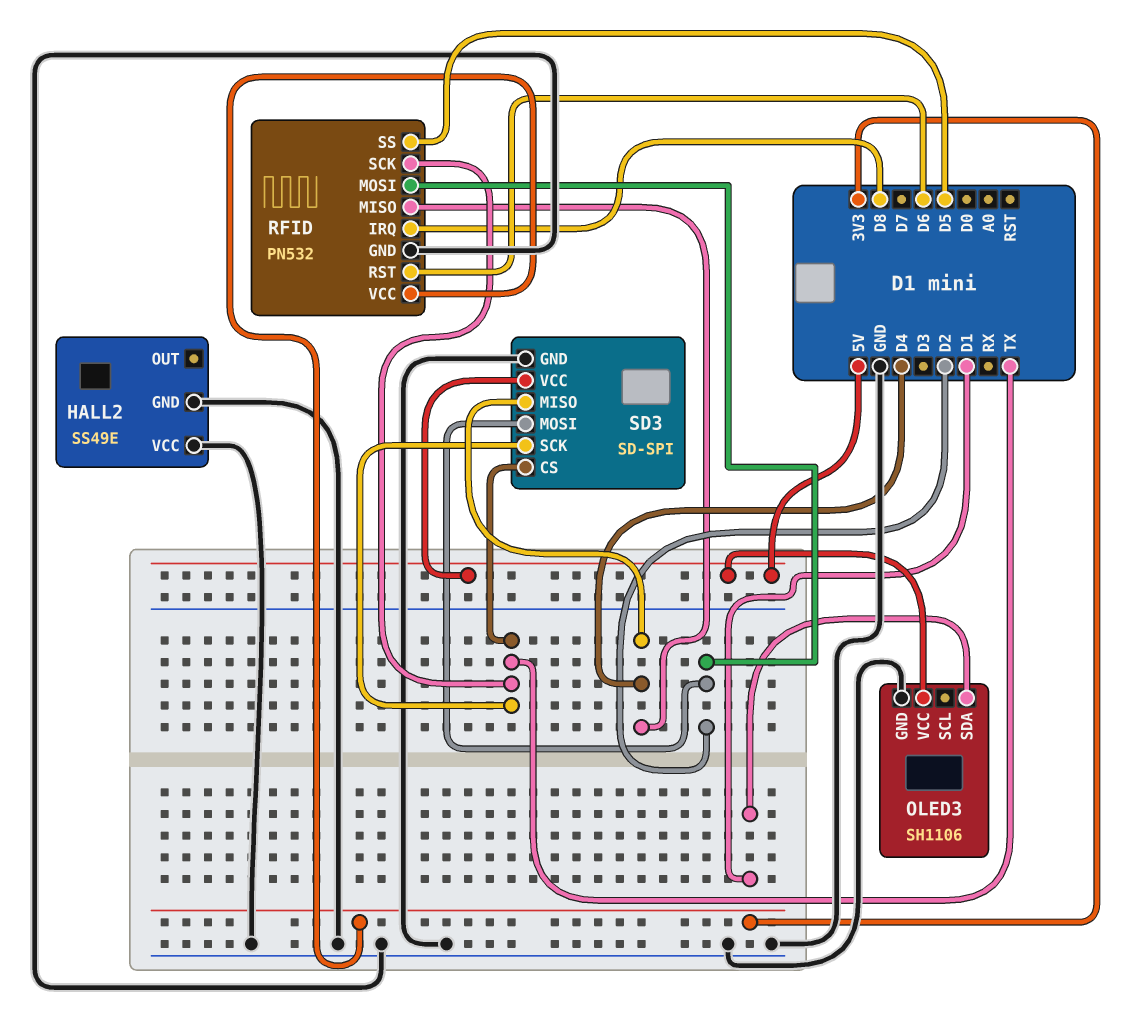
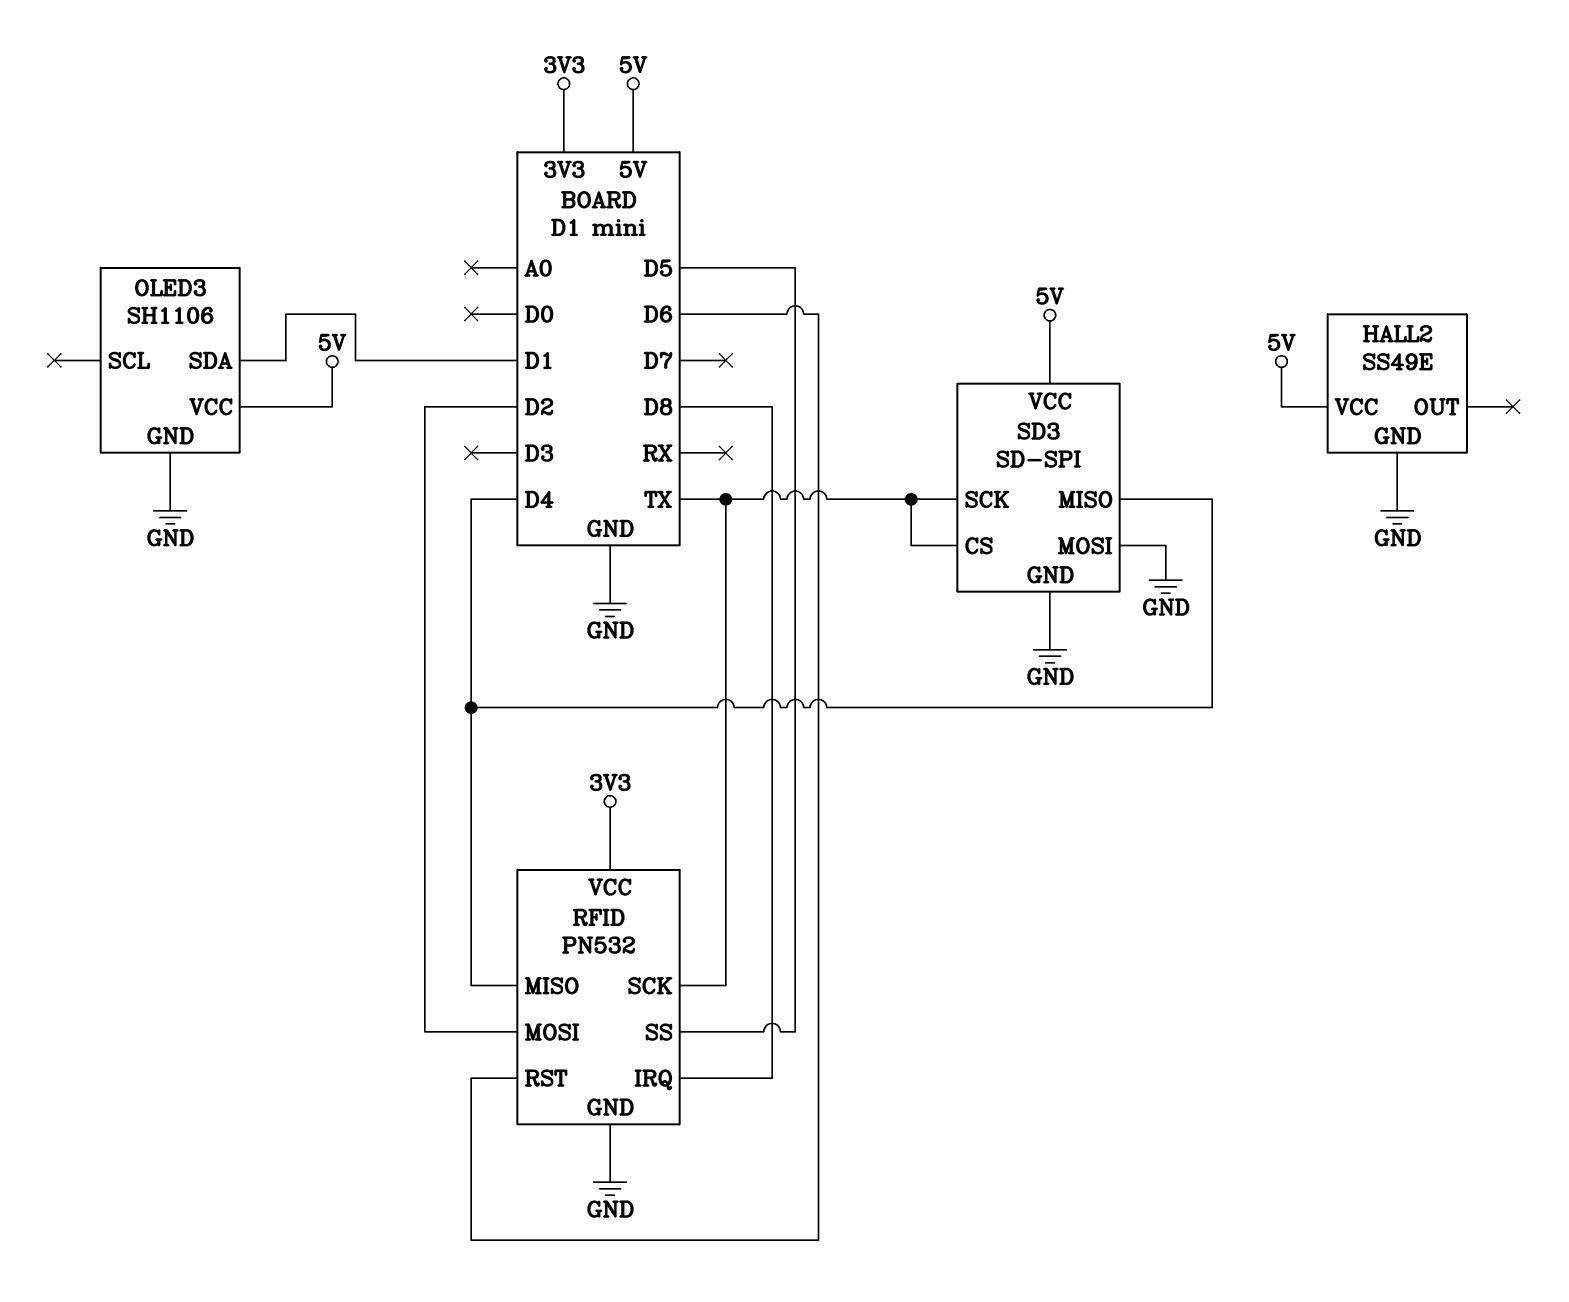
HALL2 pin VCC: GND -> 5V
SD3 pin MOSI: D2 -> GND

